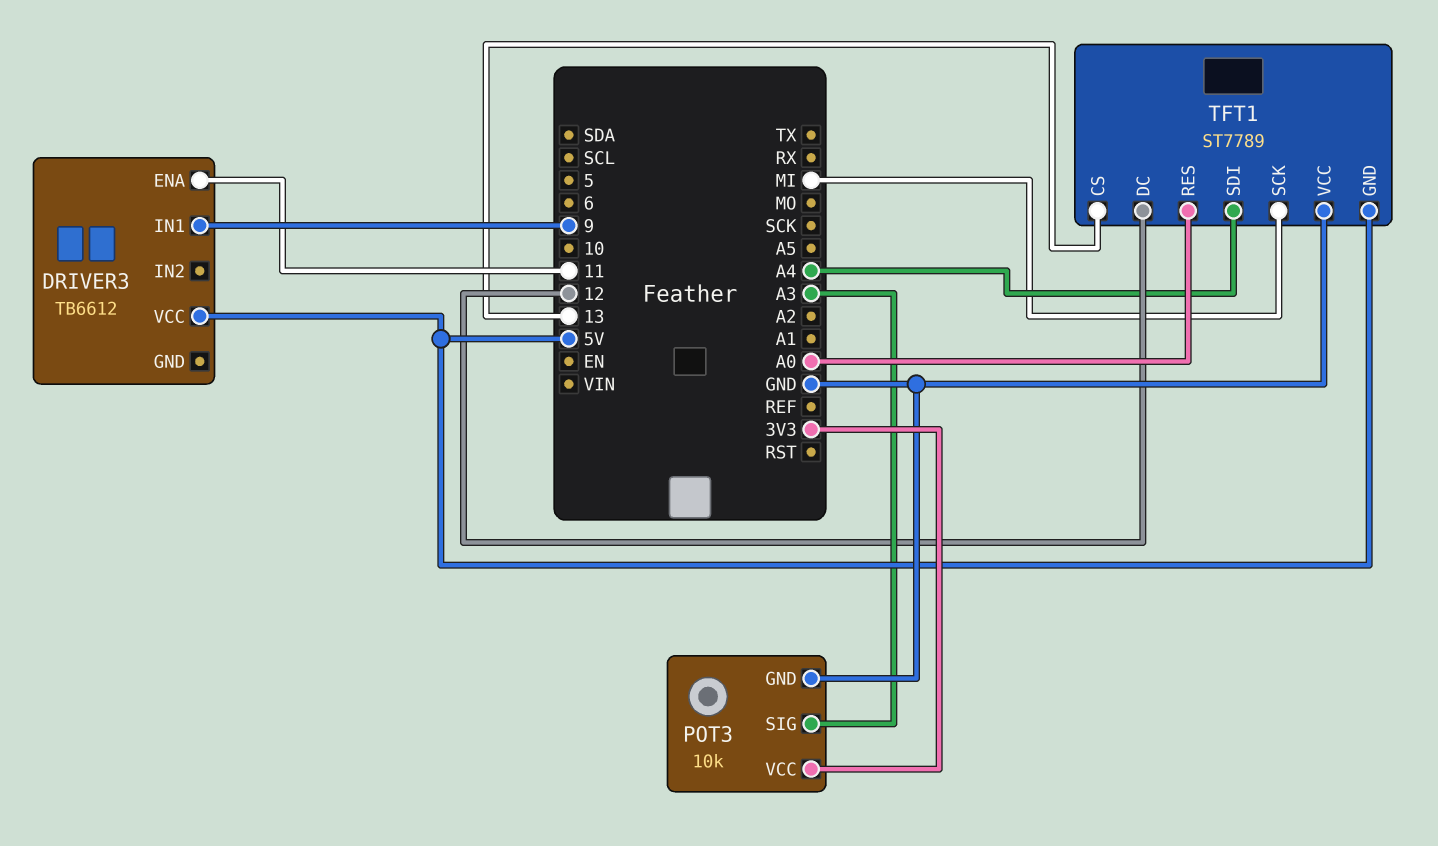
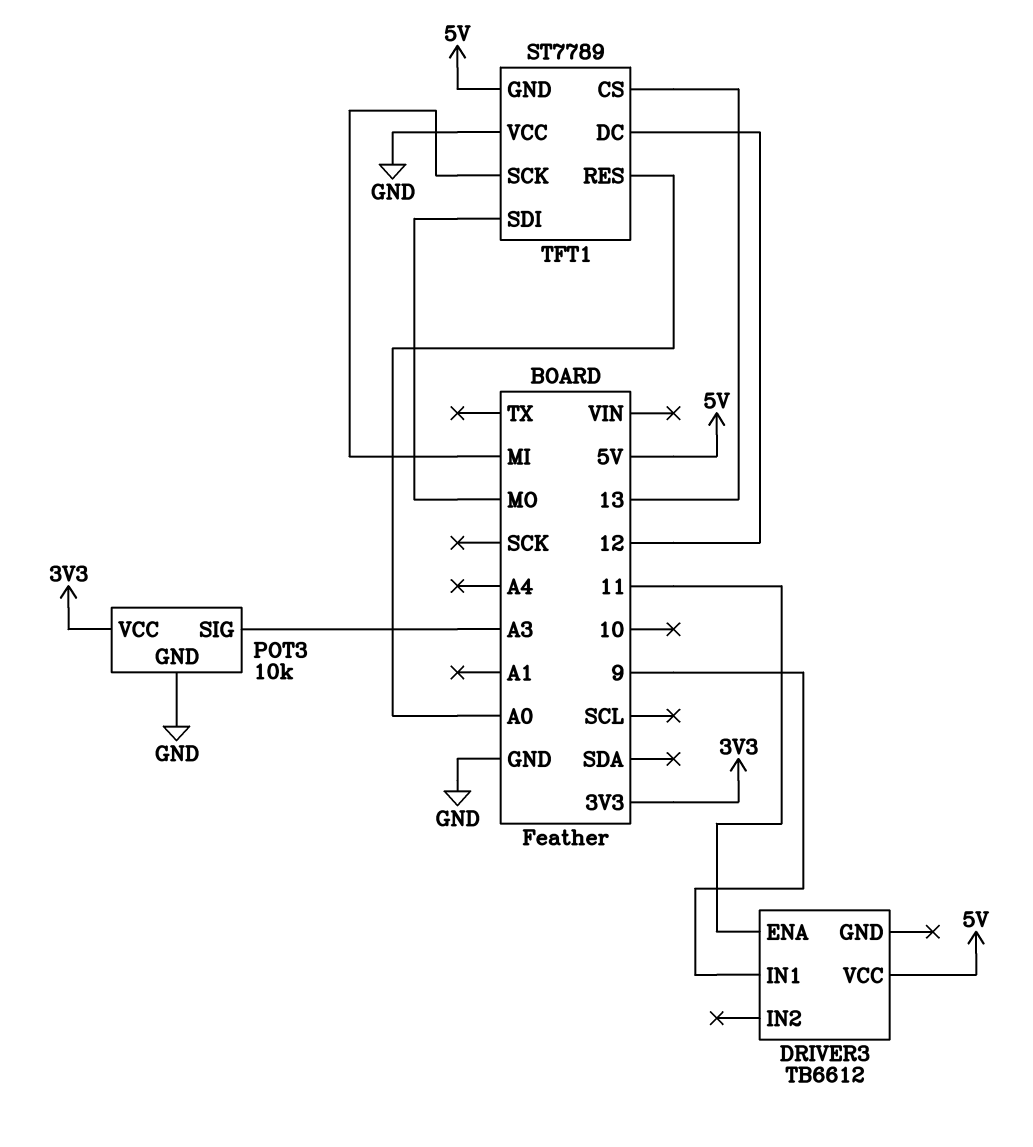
TFT1 pin SDI: A4 -> MO

